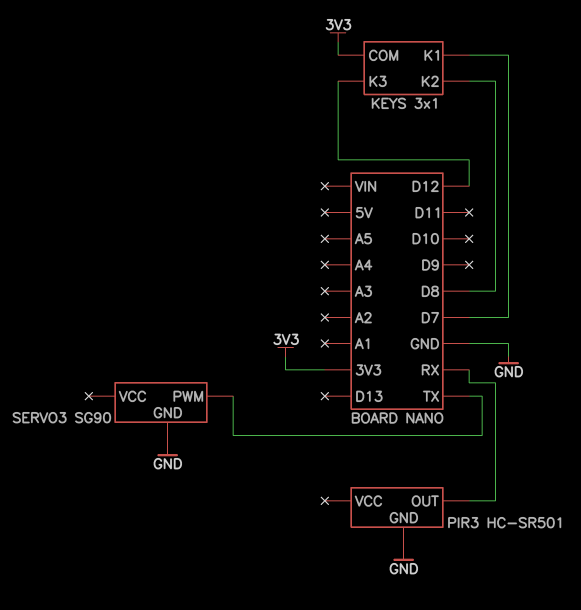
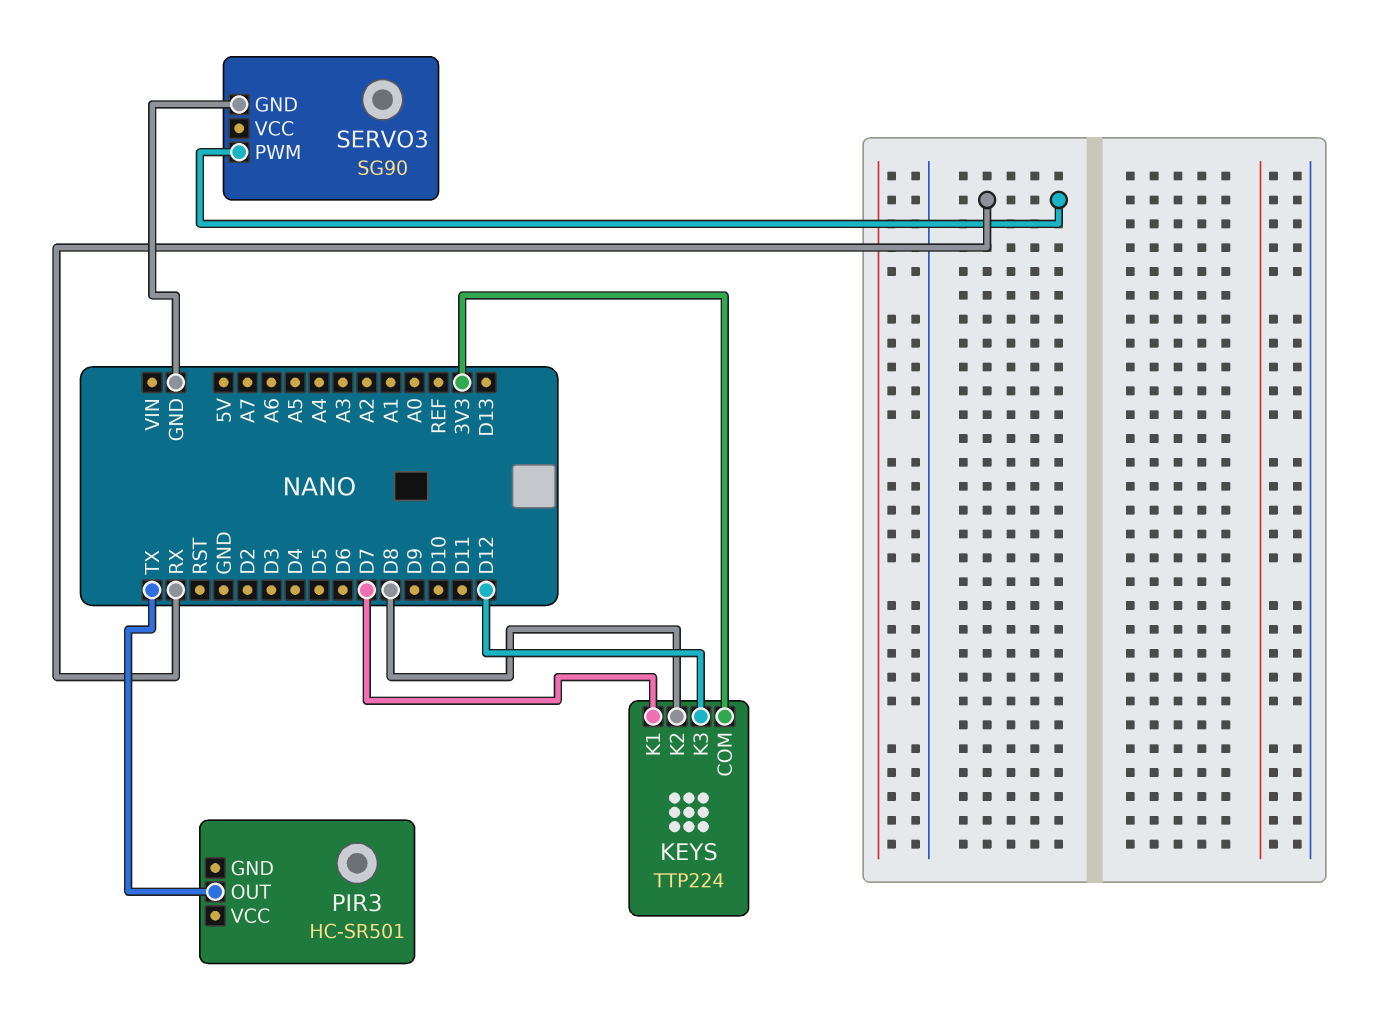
KEYS: 3x1 -> TTP224
PIR3 pin GND: GND -> none
PIR3 pin OUT: RX -> TX
SERVO3 pin PWM: TX -> RX

